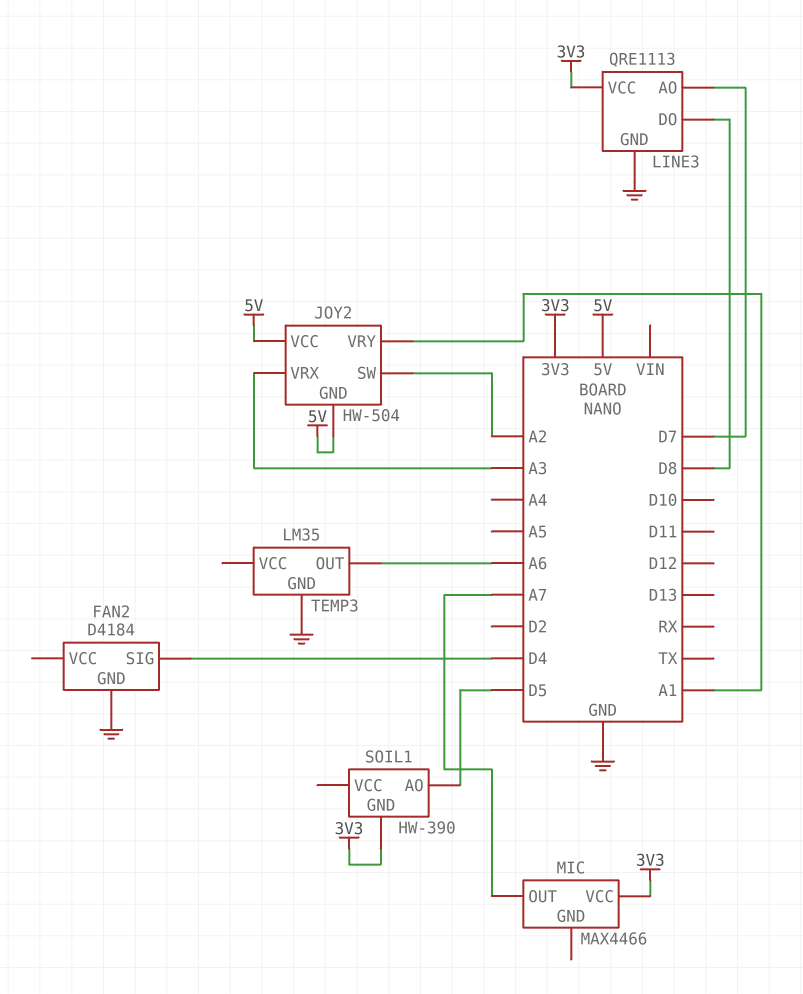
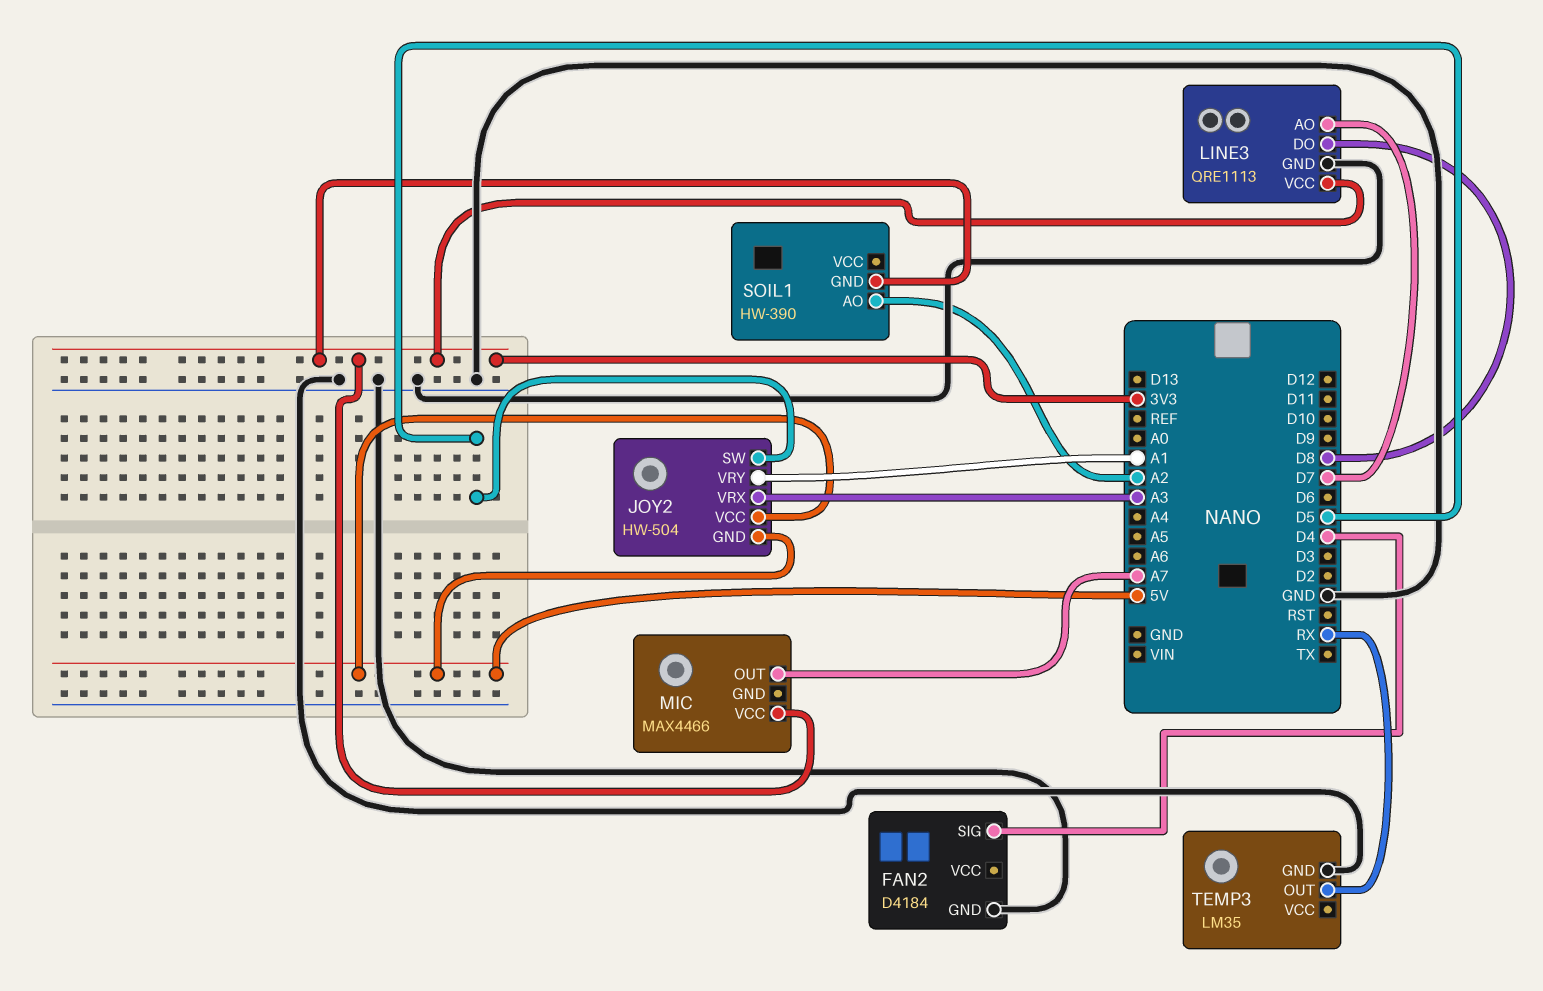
JOY2 pin SW: A2 -> D5
SOIL1 pin AO: D5 -> A2
TEMP3 pin OUT: A6 -> RX

